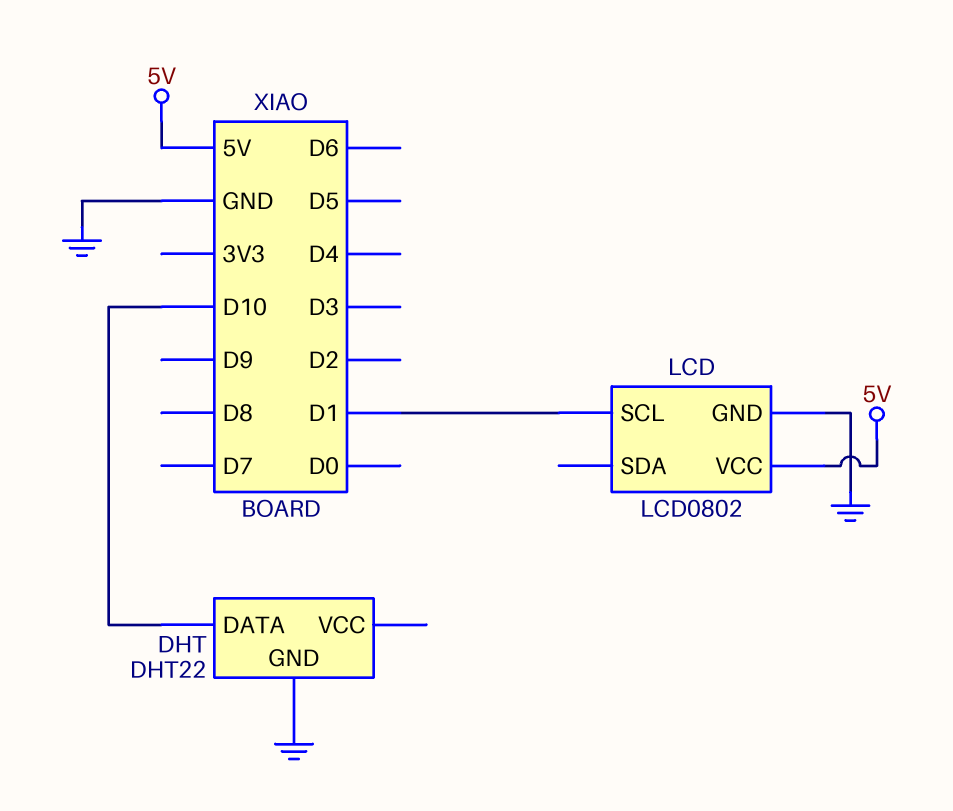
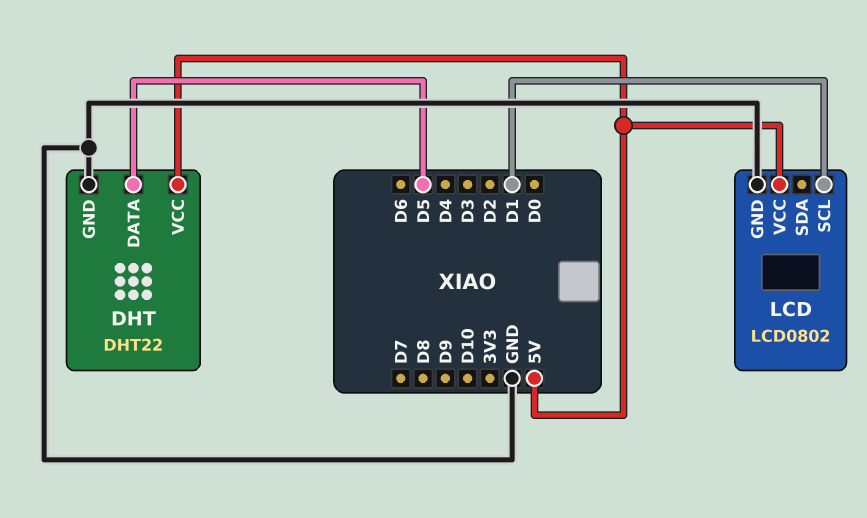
DHT pin DATA: D10 -> D5
DHT pin VCC: none -> 5V

